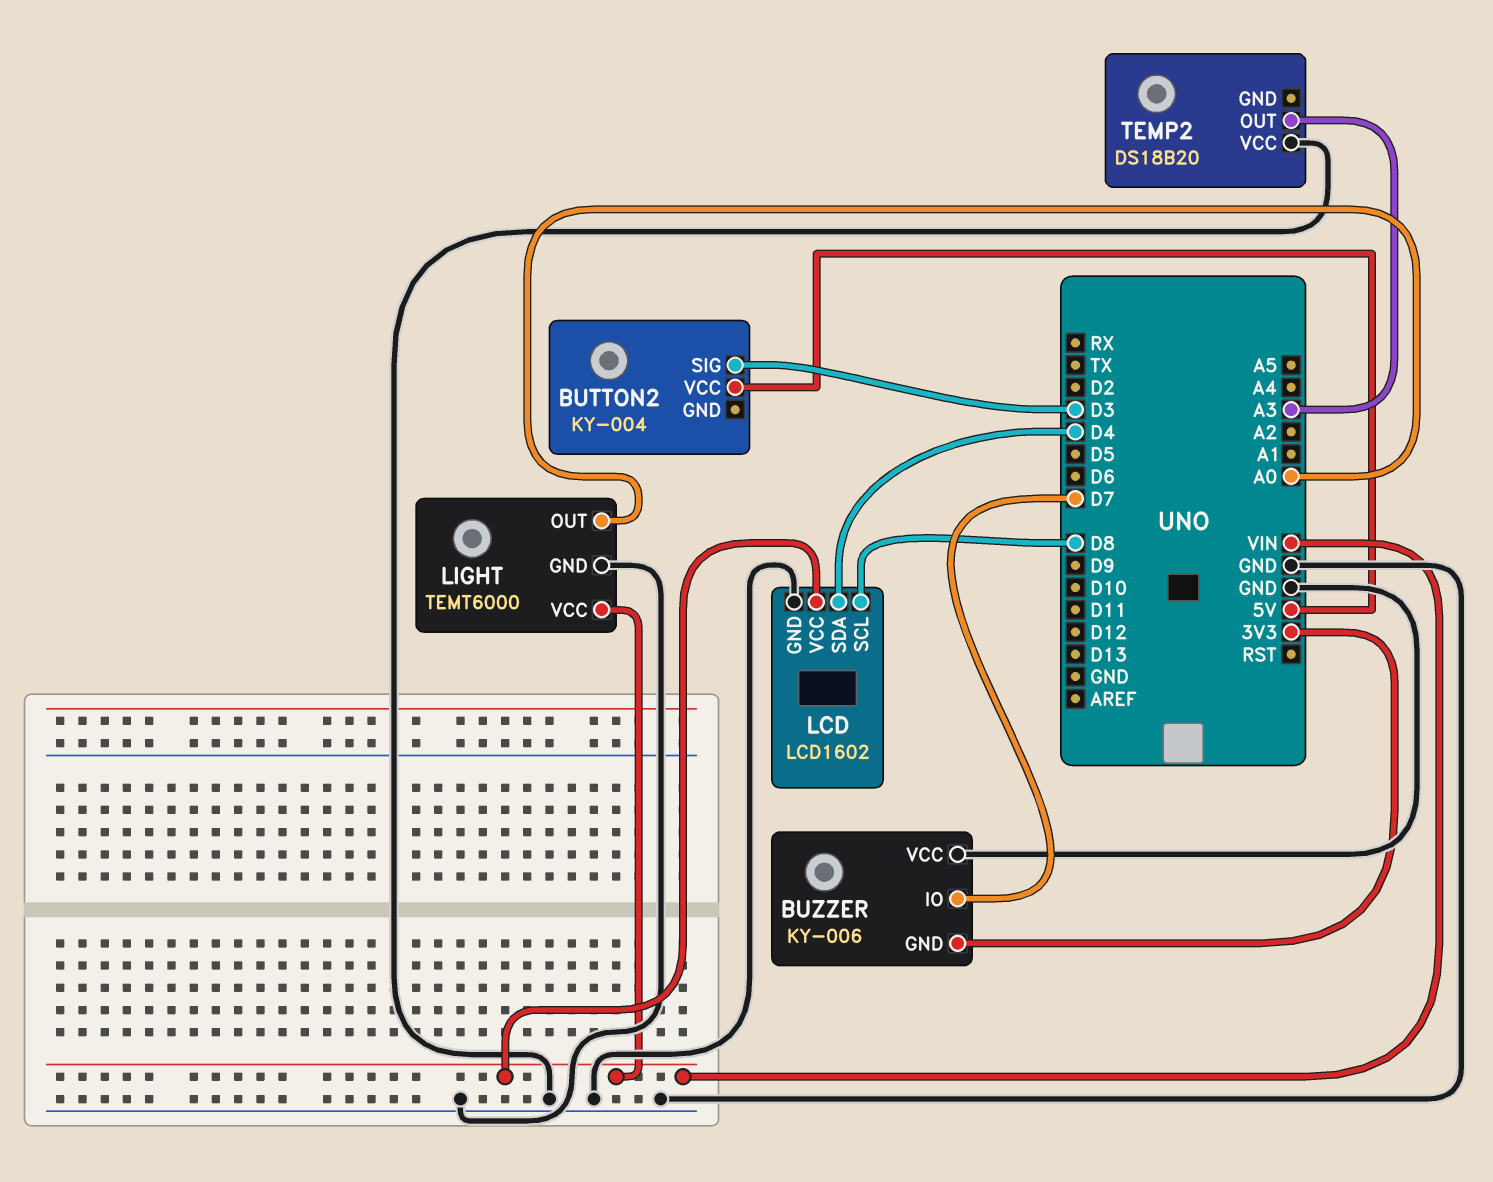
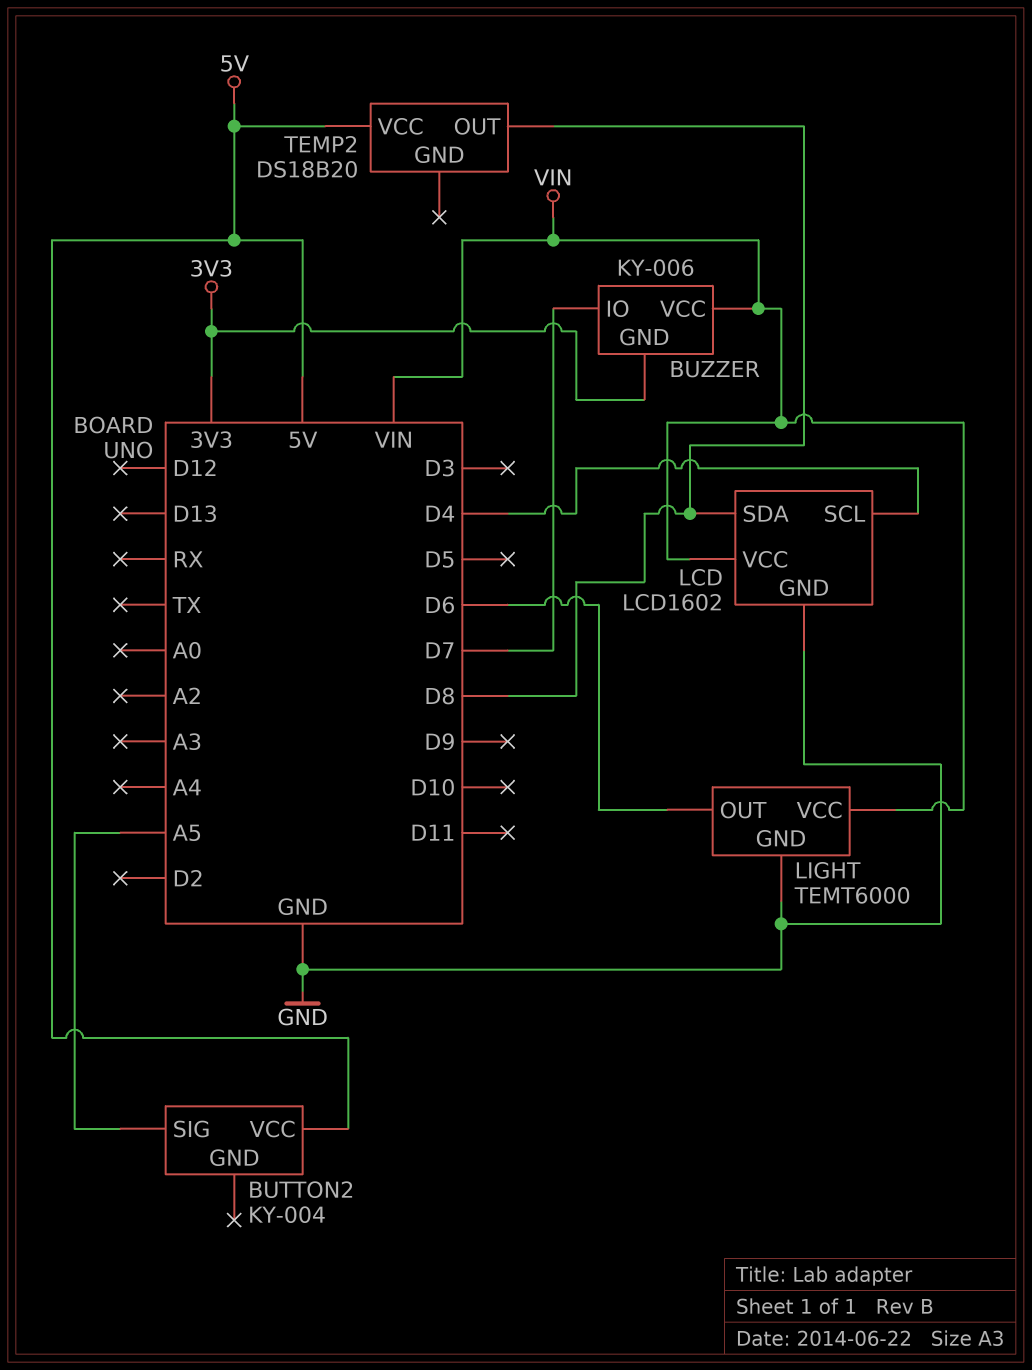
BUTTON2 pin SIG: D3 -> A5
BUZZER pin VCC: GND -> VIN
LCD pin SCL: D8 -> D4
LCD pin SDA: D4 -> D8
LIGHT pin OUT: A0 -> D6
TEMP2 pin OUT: A3 -> D8
TEMP2 pin VCC: GND -> 5V

